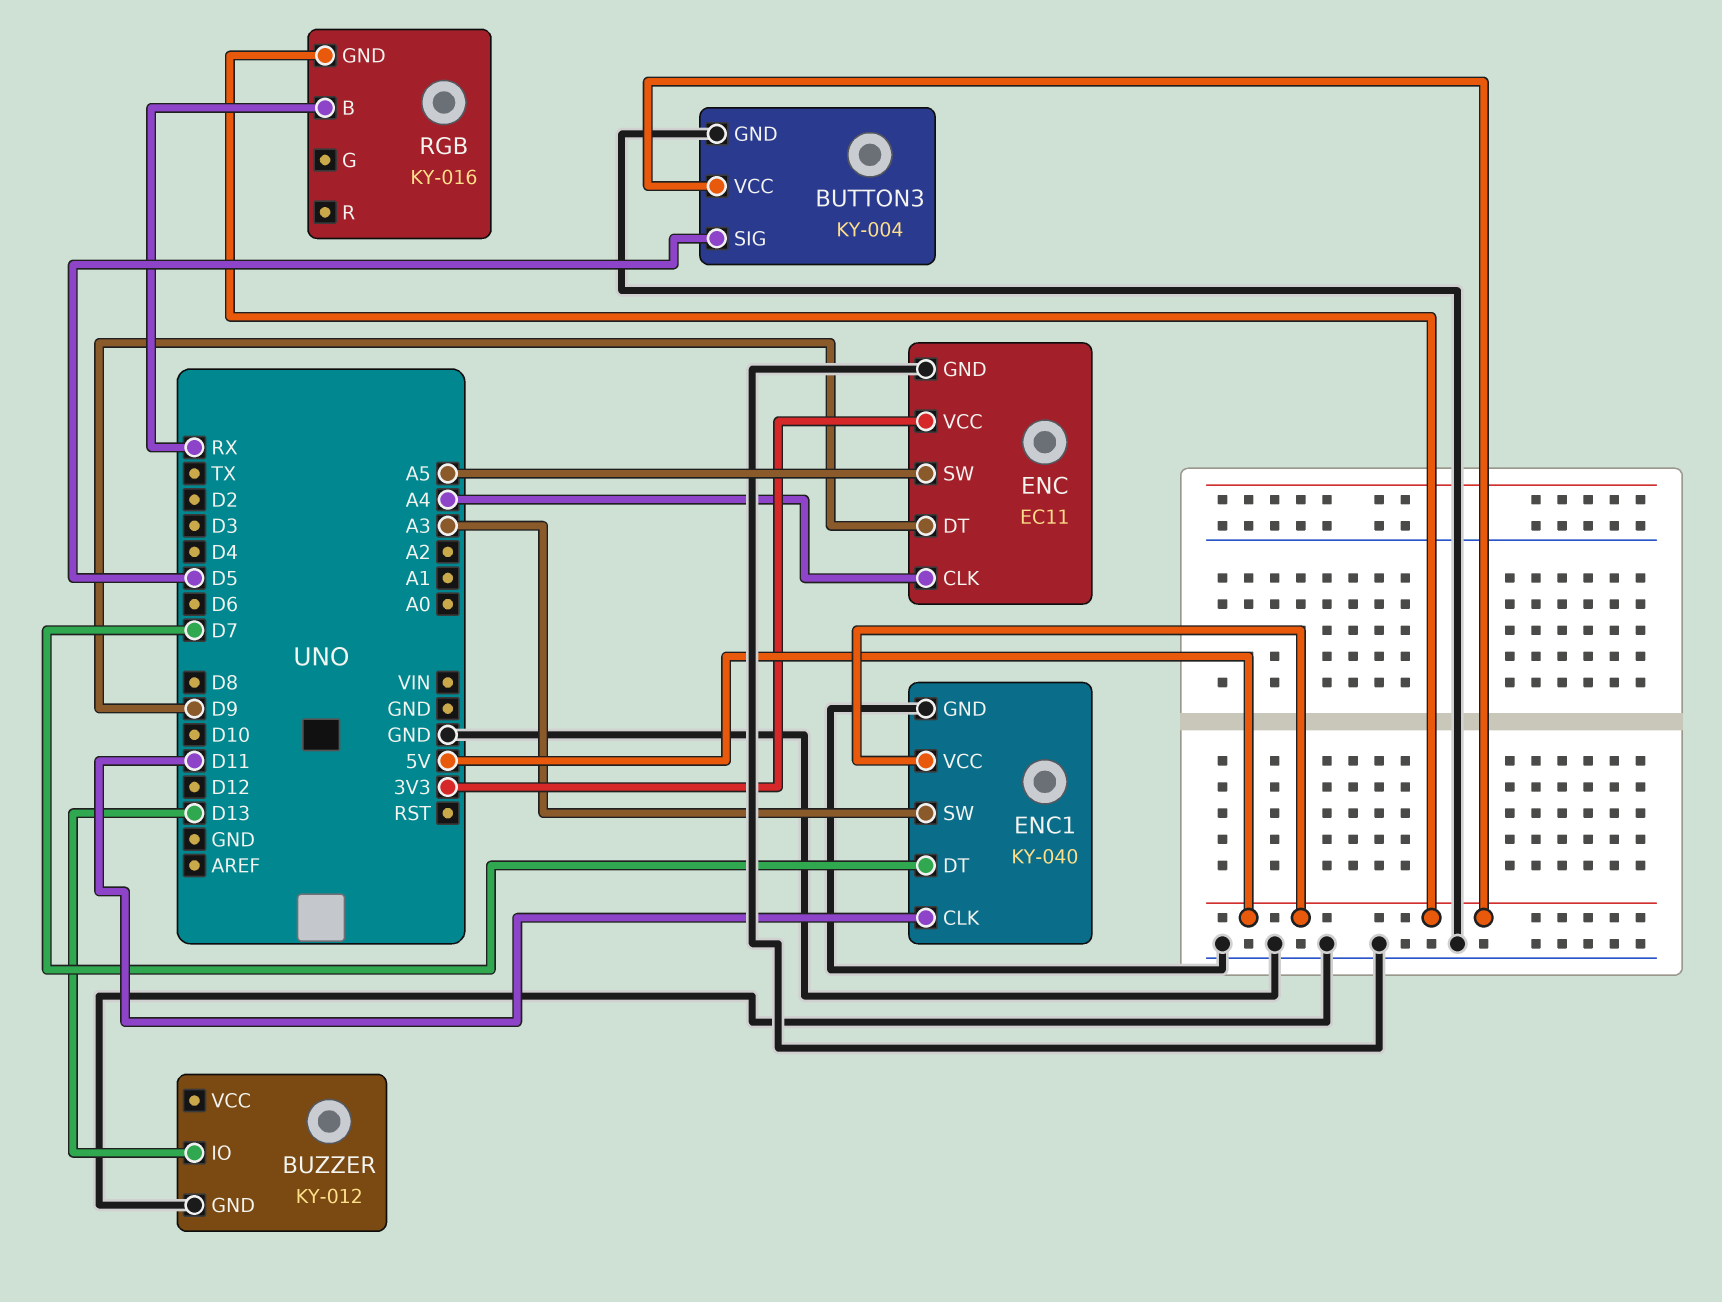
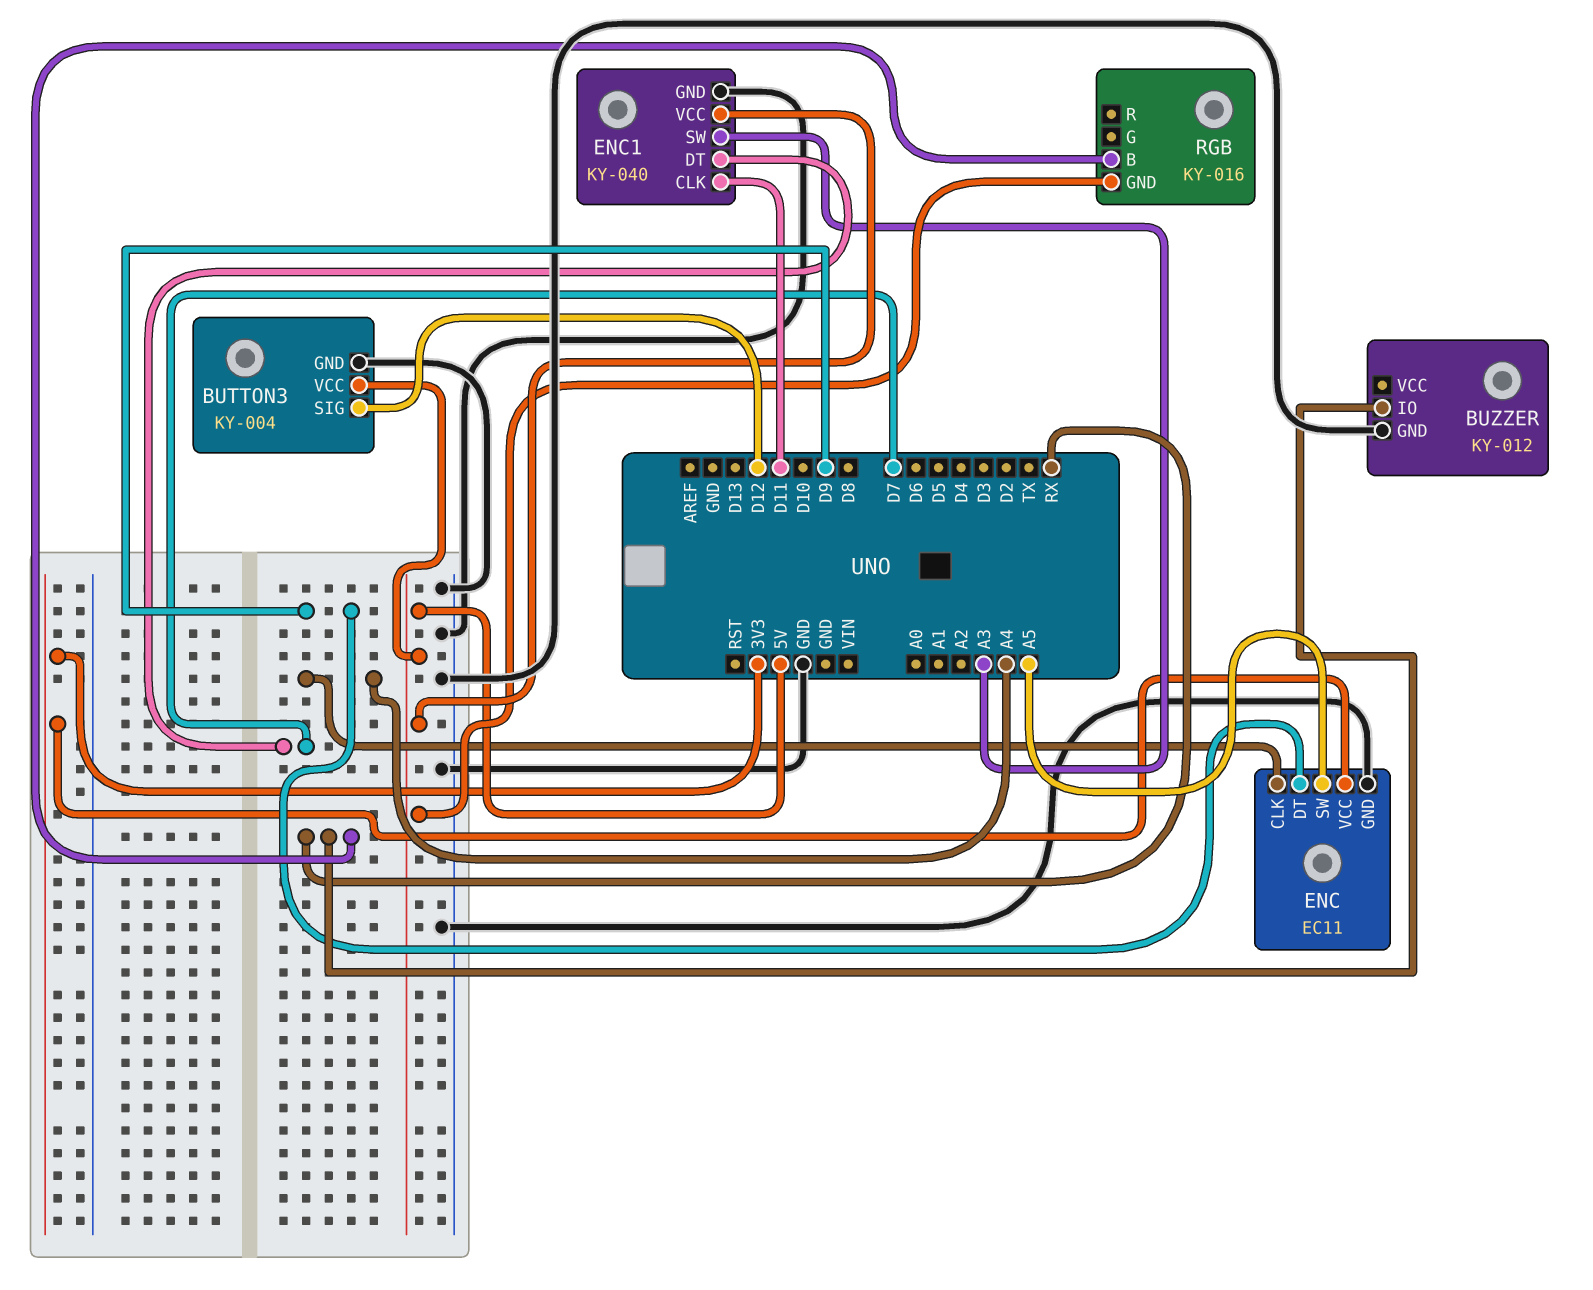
BUTTON3 pin SIG: D5 -> D12
BUZZER pin IO: D13 -> RX

